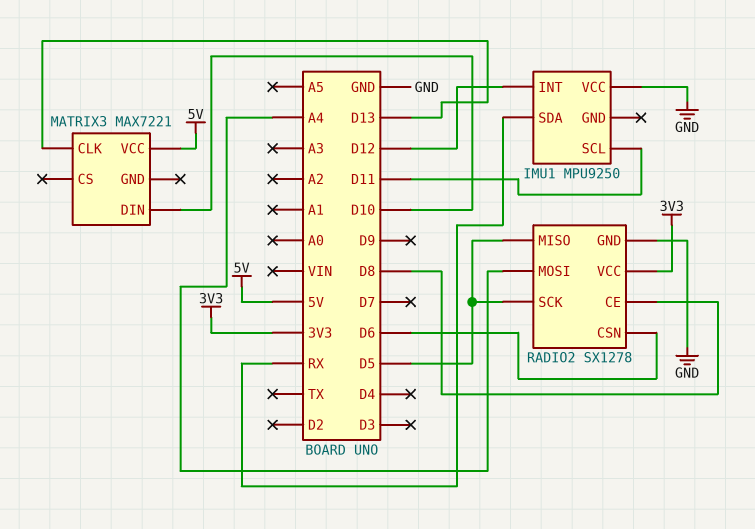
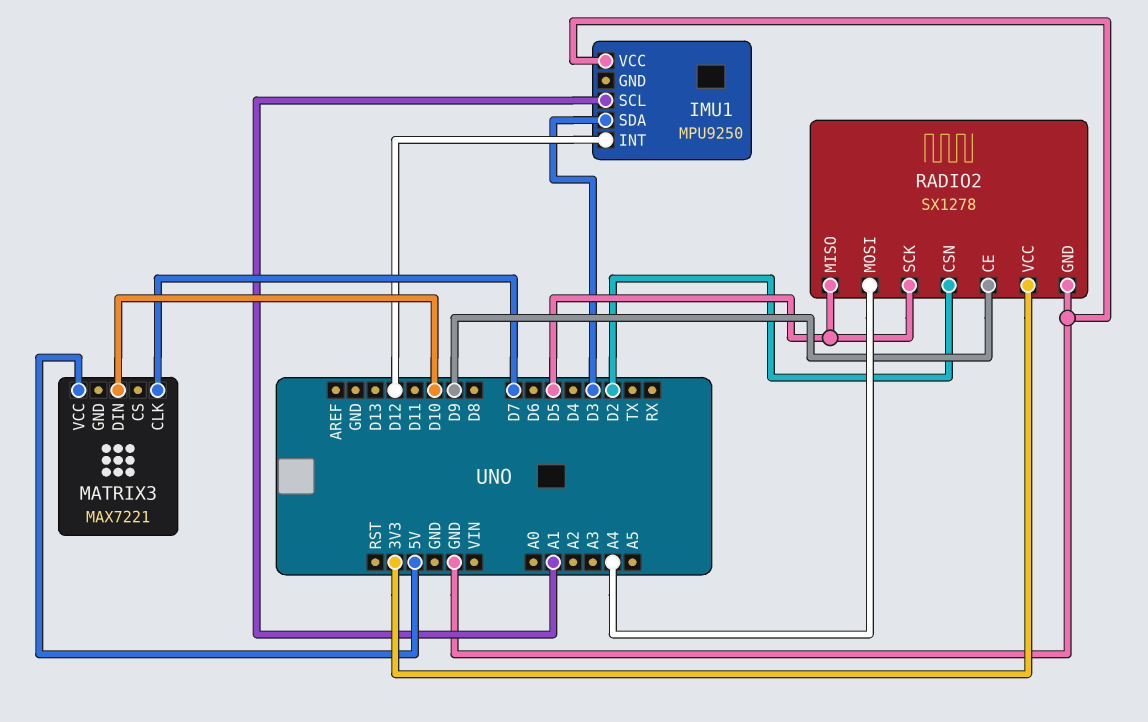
IMU1 pin SCL: D11 -> A1
IMU1 pin SDA: RX -> D3
MATRIX3 pin CLK: D13 -> D7
RADIO2 pin CE: D8 -> D9
RADIO2 pin CSN: D6 -> D2

